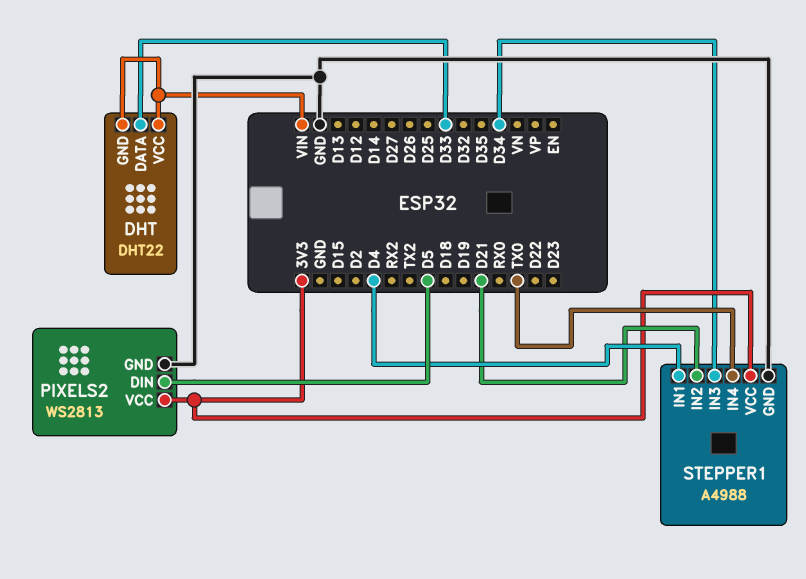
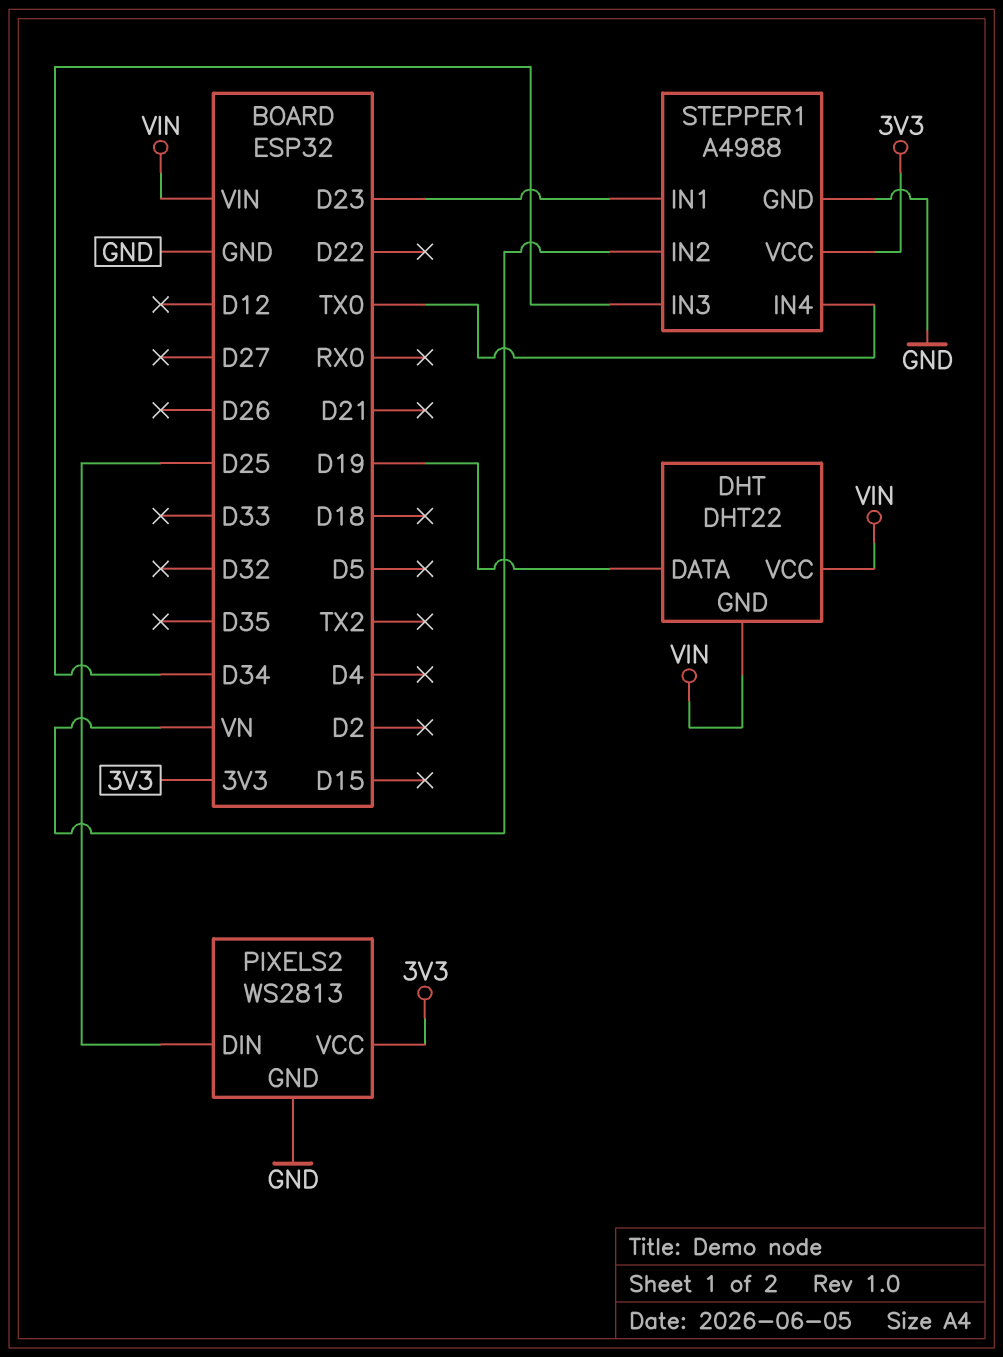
DHT pin DATA: D33 -> D19
PIXELS2 pin DIN: D5 -> D25
STEPPER1 pin IN1: D4 -> D23
STEPPER1 pin IN2: D21 -> VN

